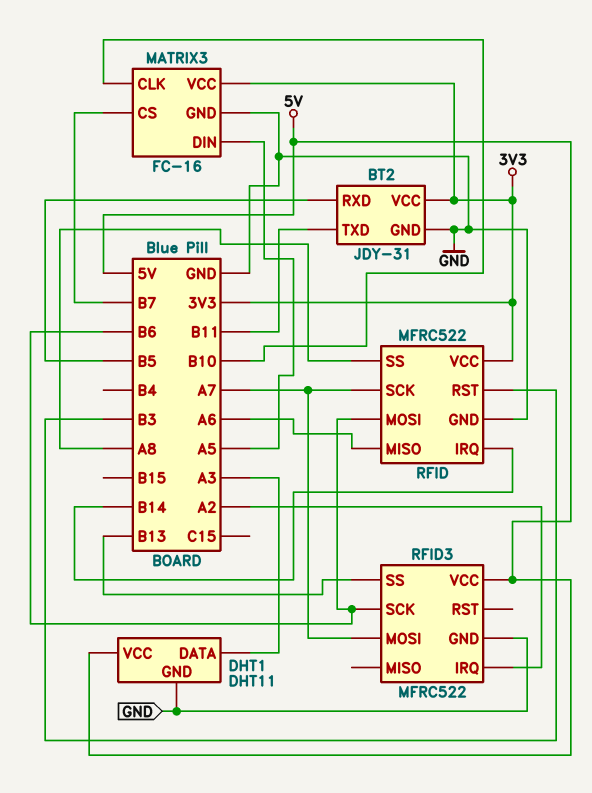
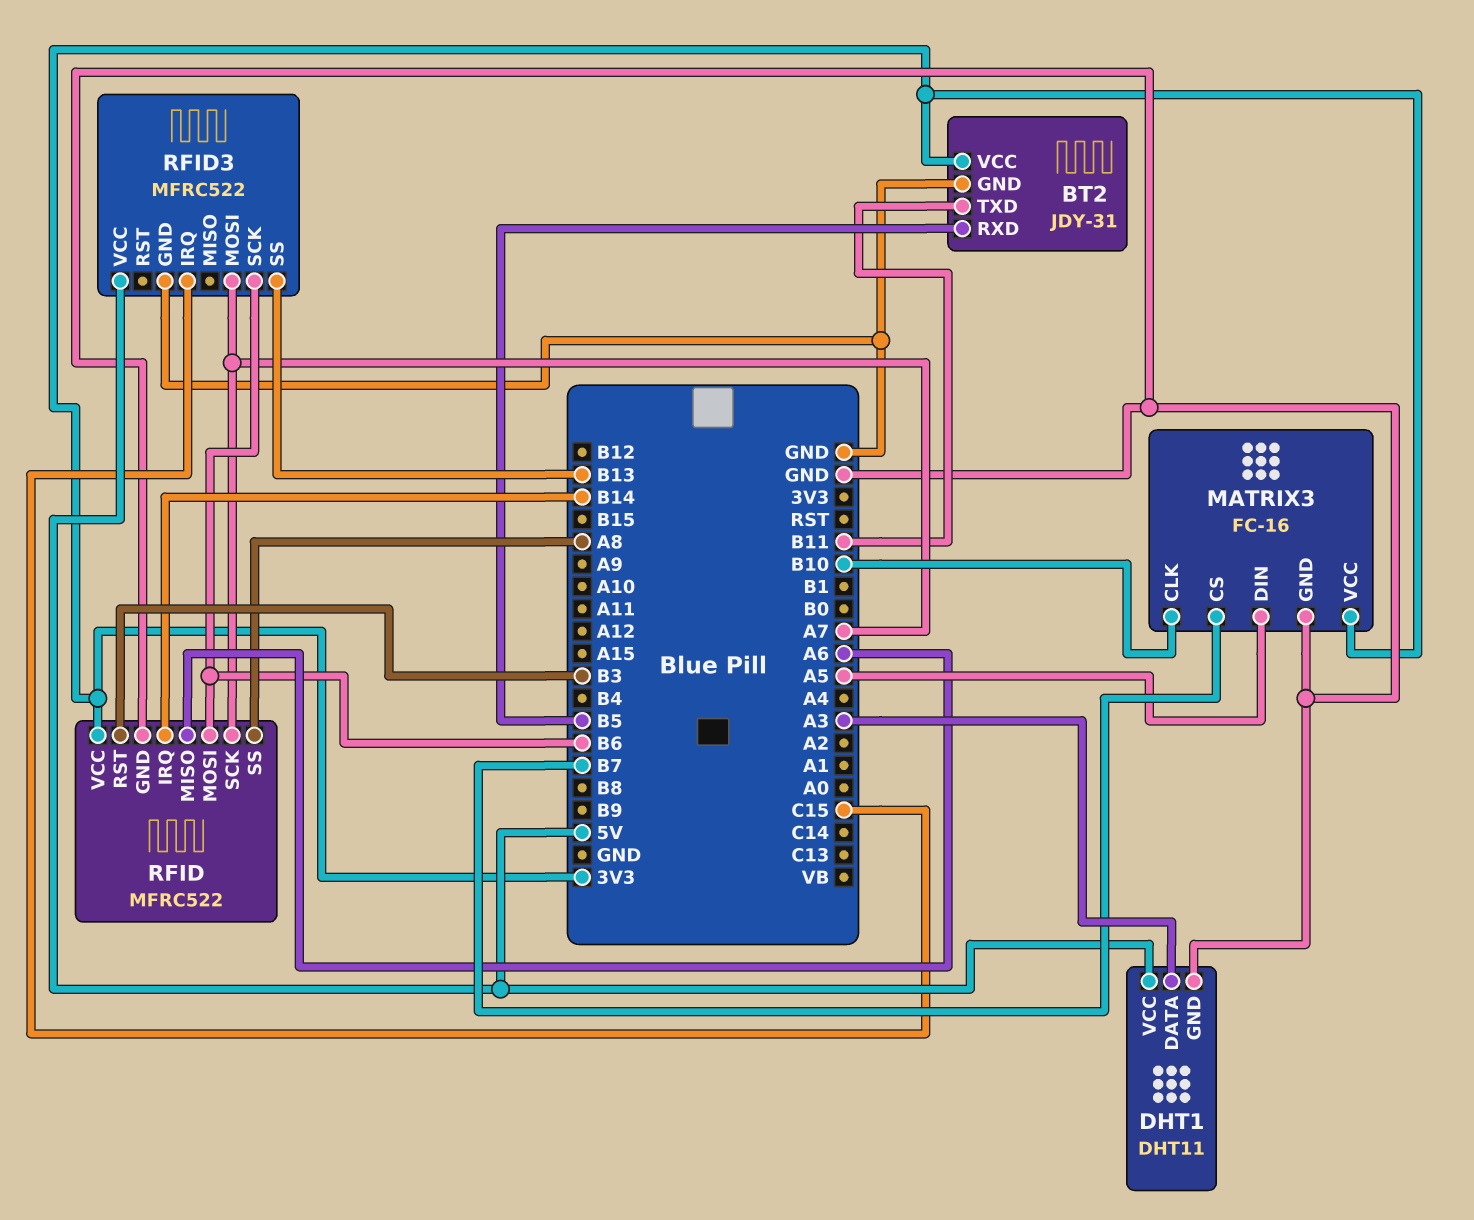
RFID3 pin IRQ: A2 -> C15

